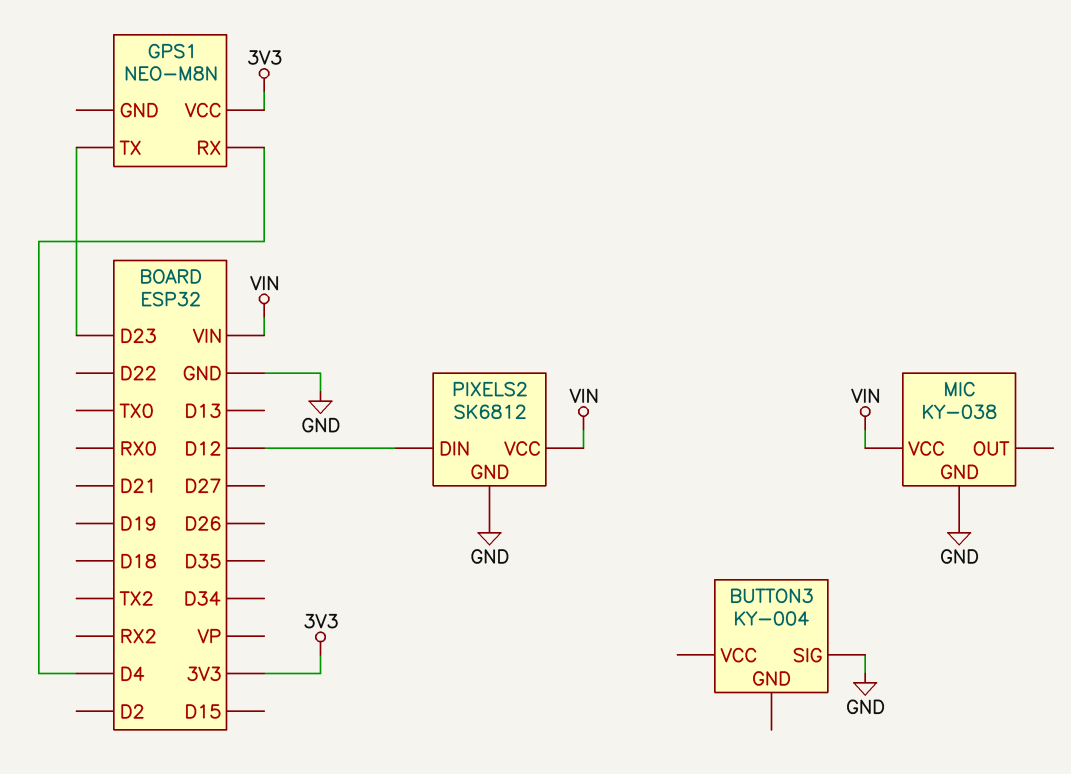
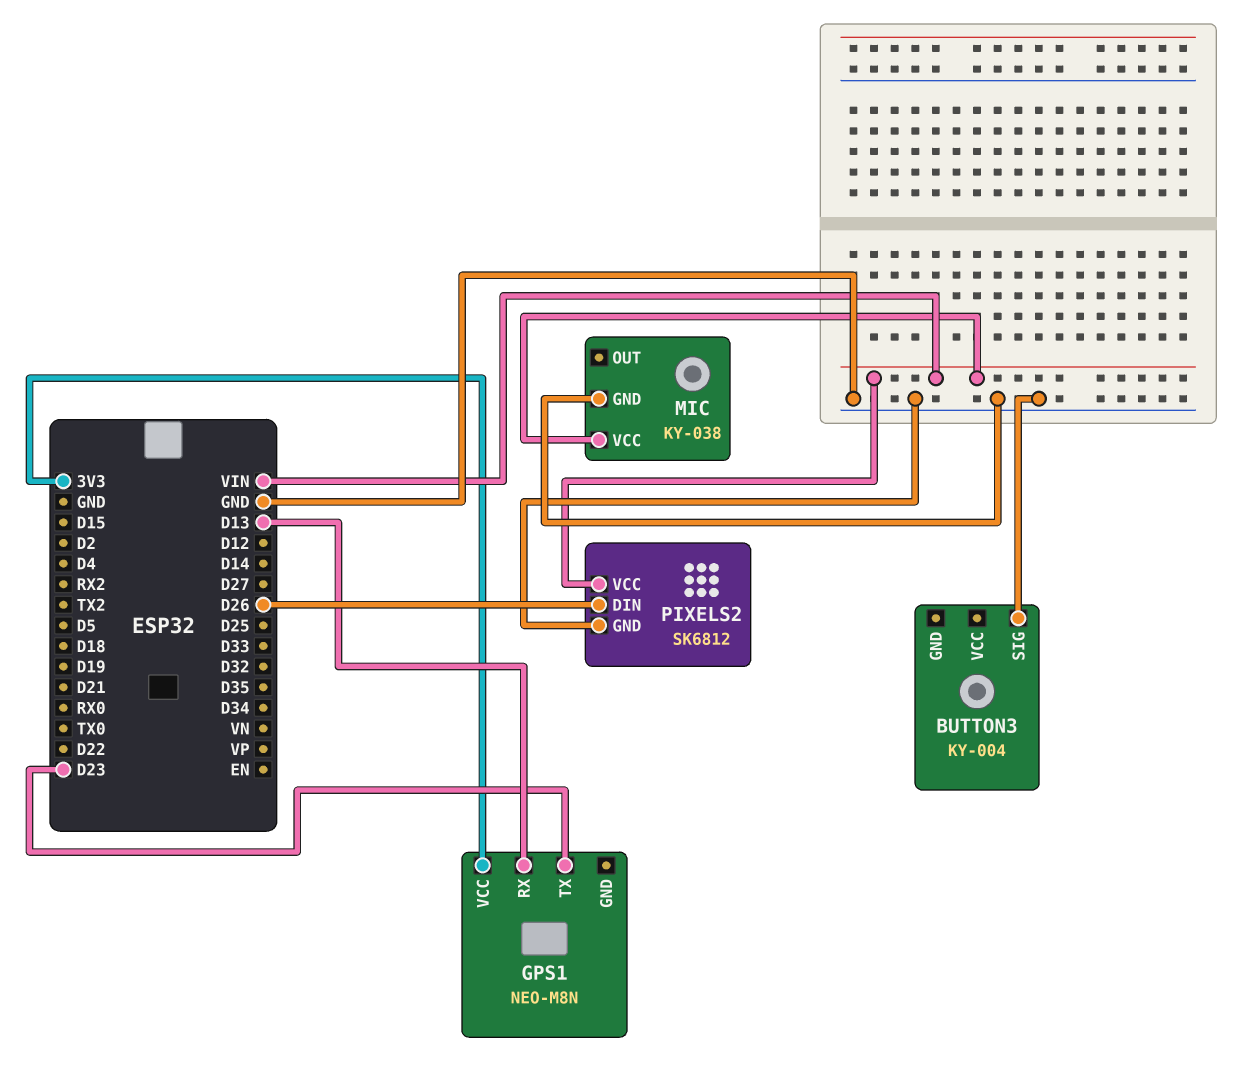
GPS1 pin RX: D4 -> D13
PIXELS2 pin DIN: D12 -> D26

